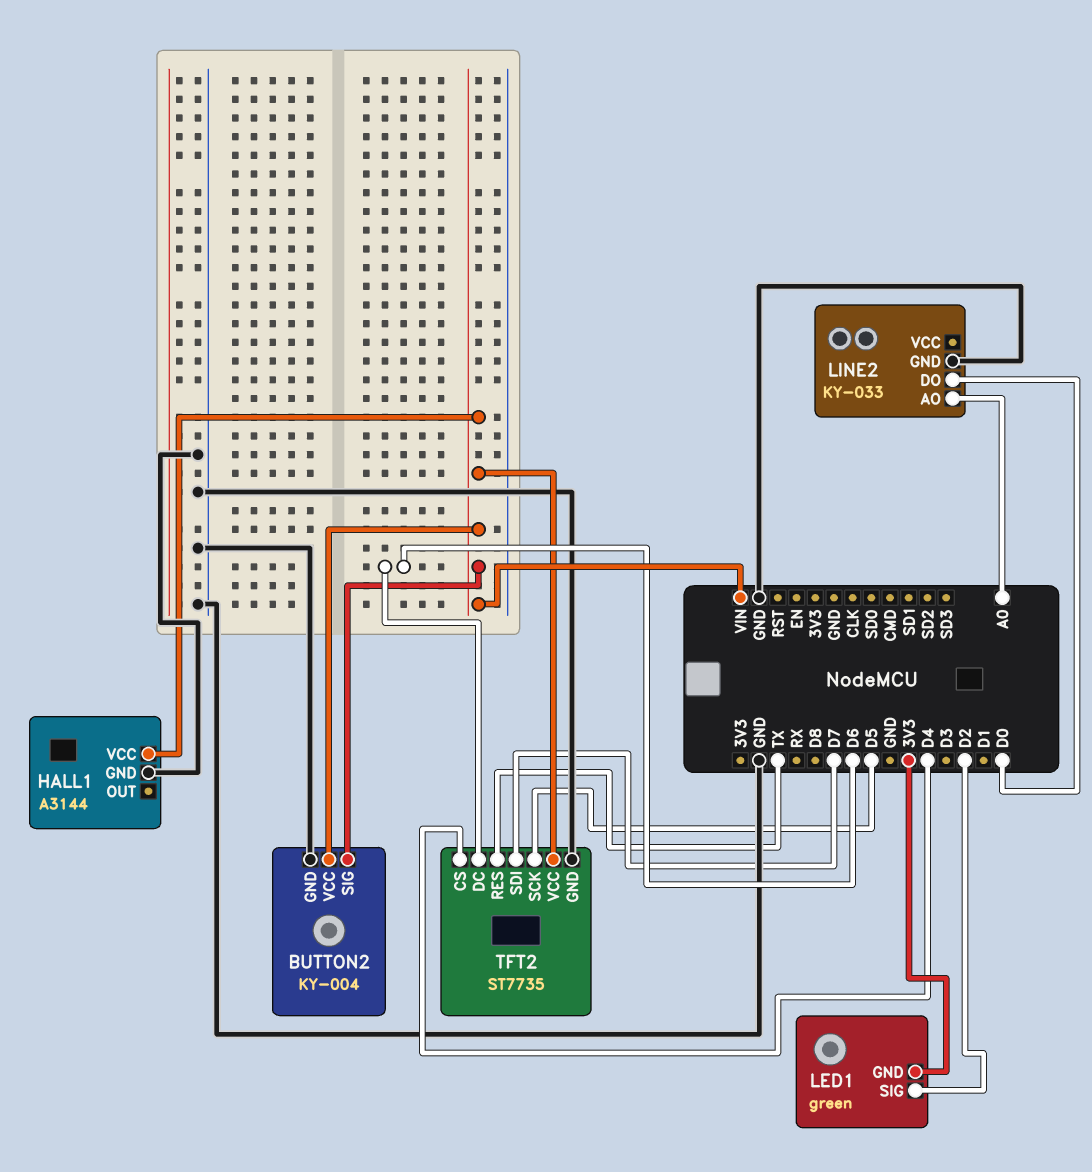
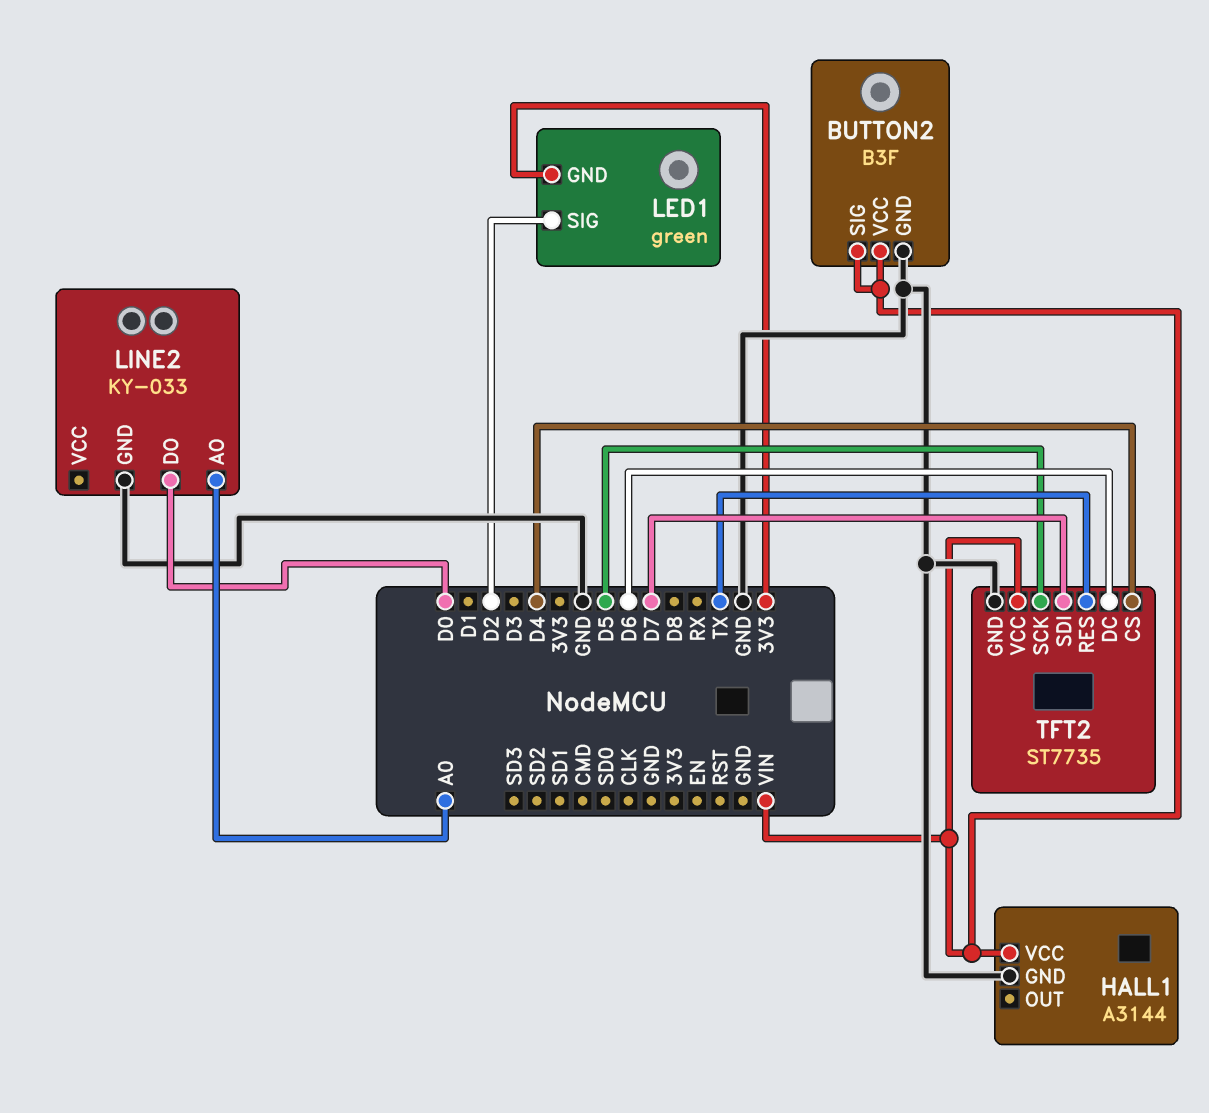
BUTTON2: KY-004 -> B3F

